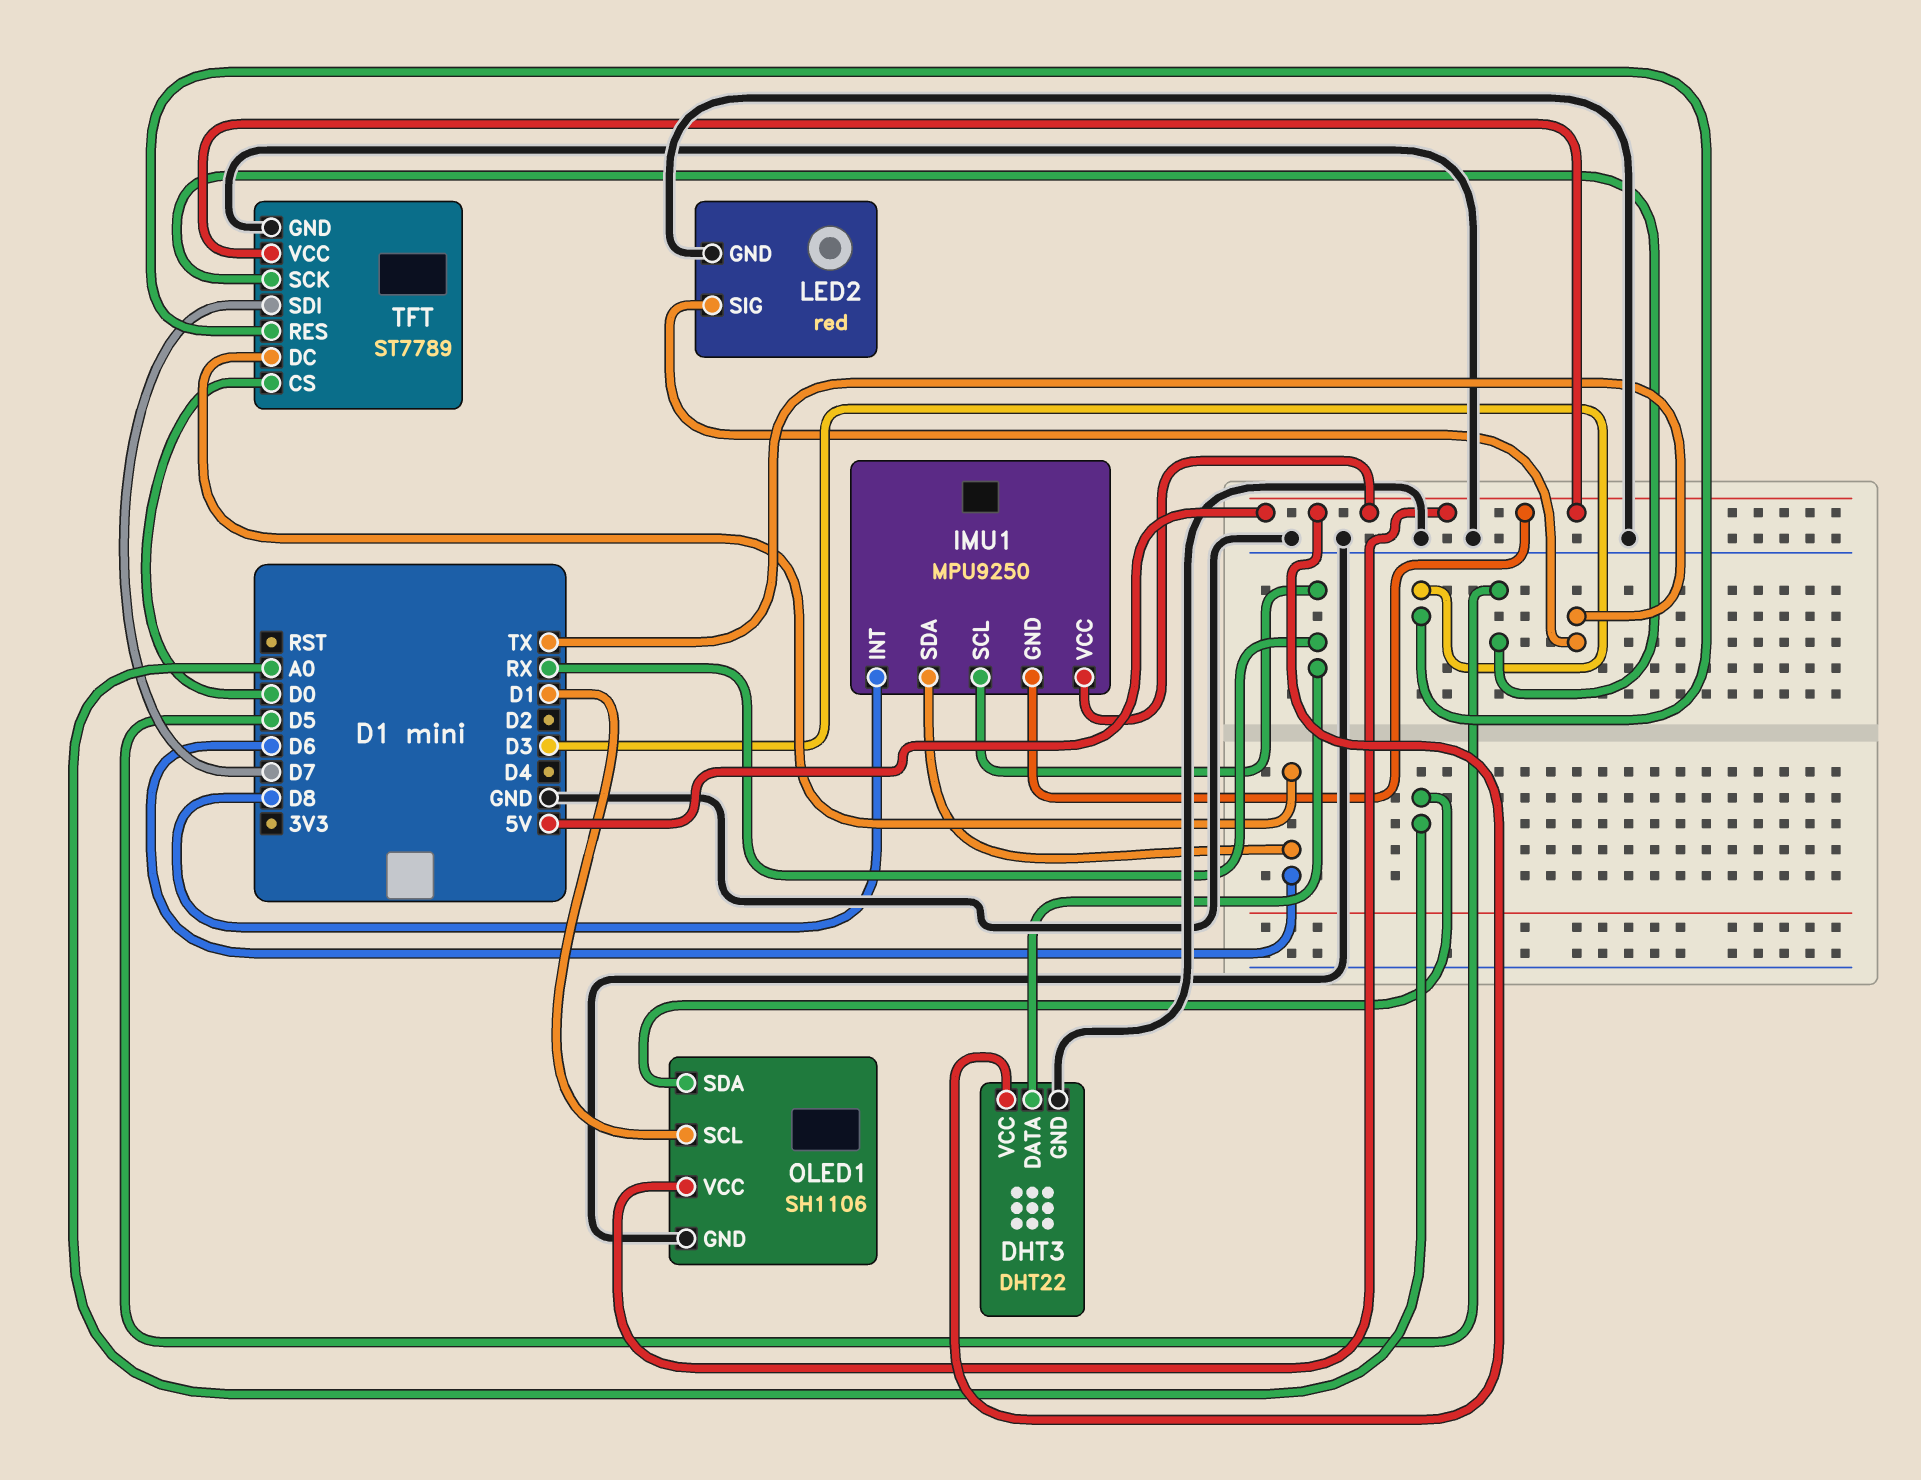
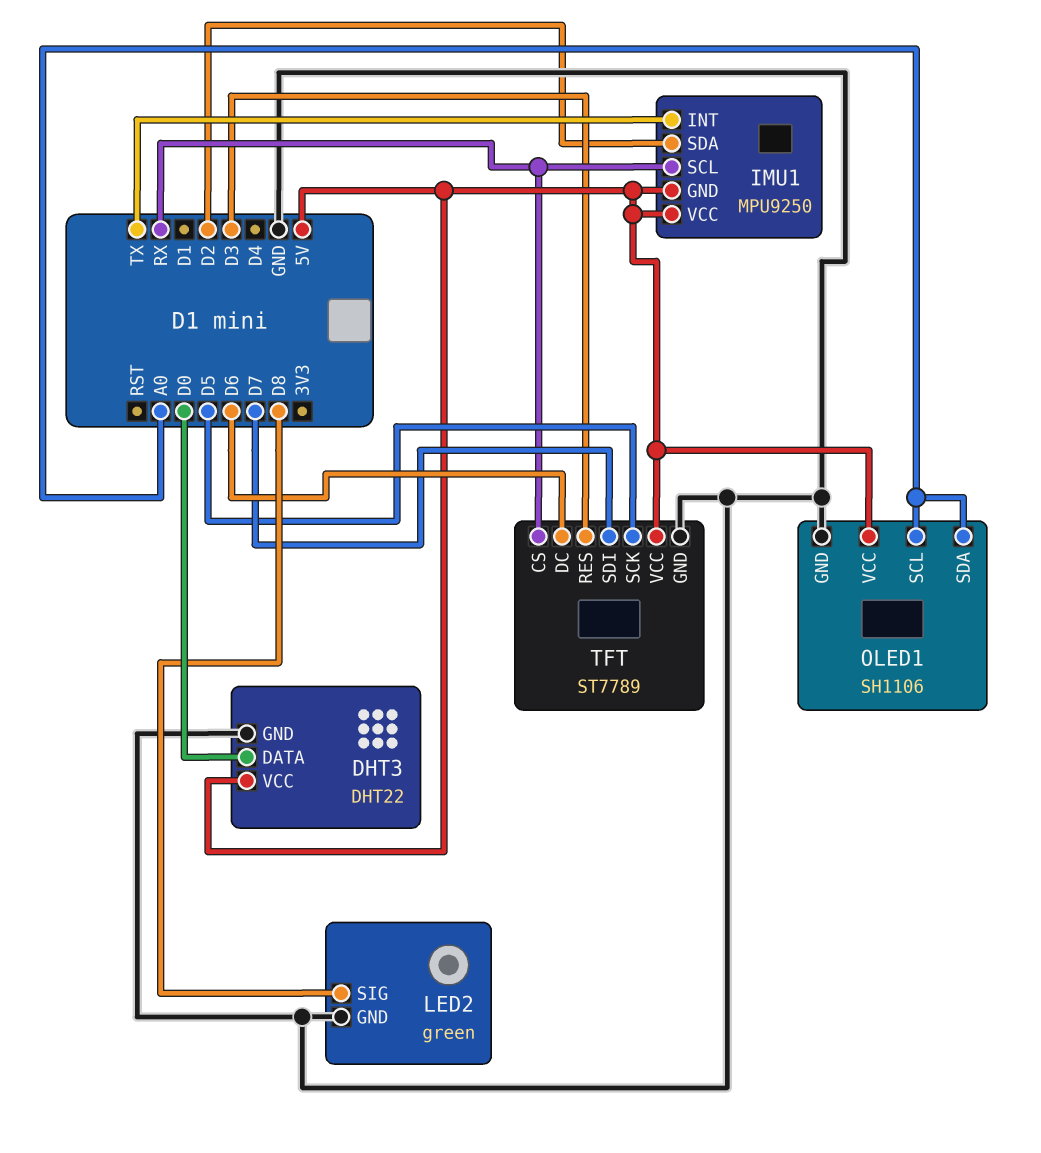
DHT3 pin DATA: RX -> D0
IMU1 pin INT: D8 -> TX
IMU1 pin SDA: D6 -> D2
LED2: red -> green
LED2 pin SIG: TX -> D8
OLED1 pin SCL: D1 -> A0
TFT pin CS: D0 -> RX

